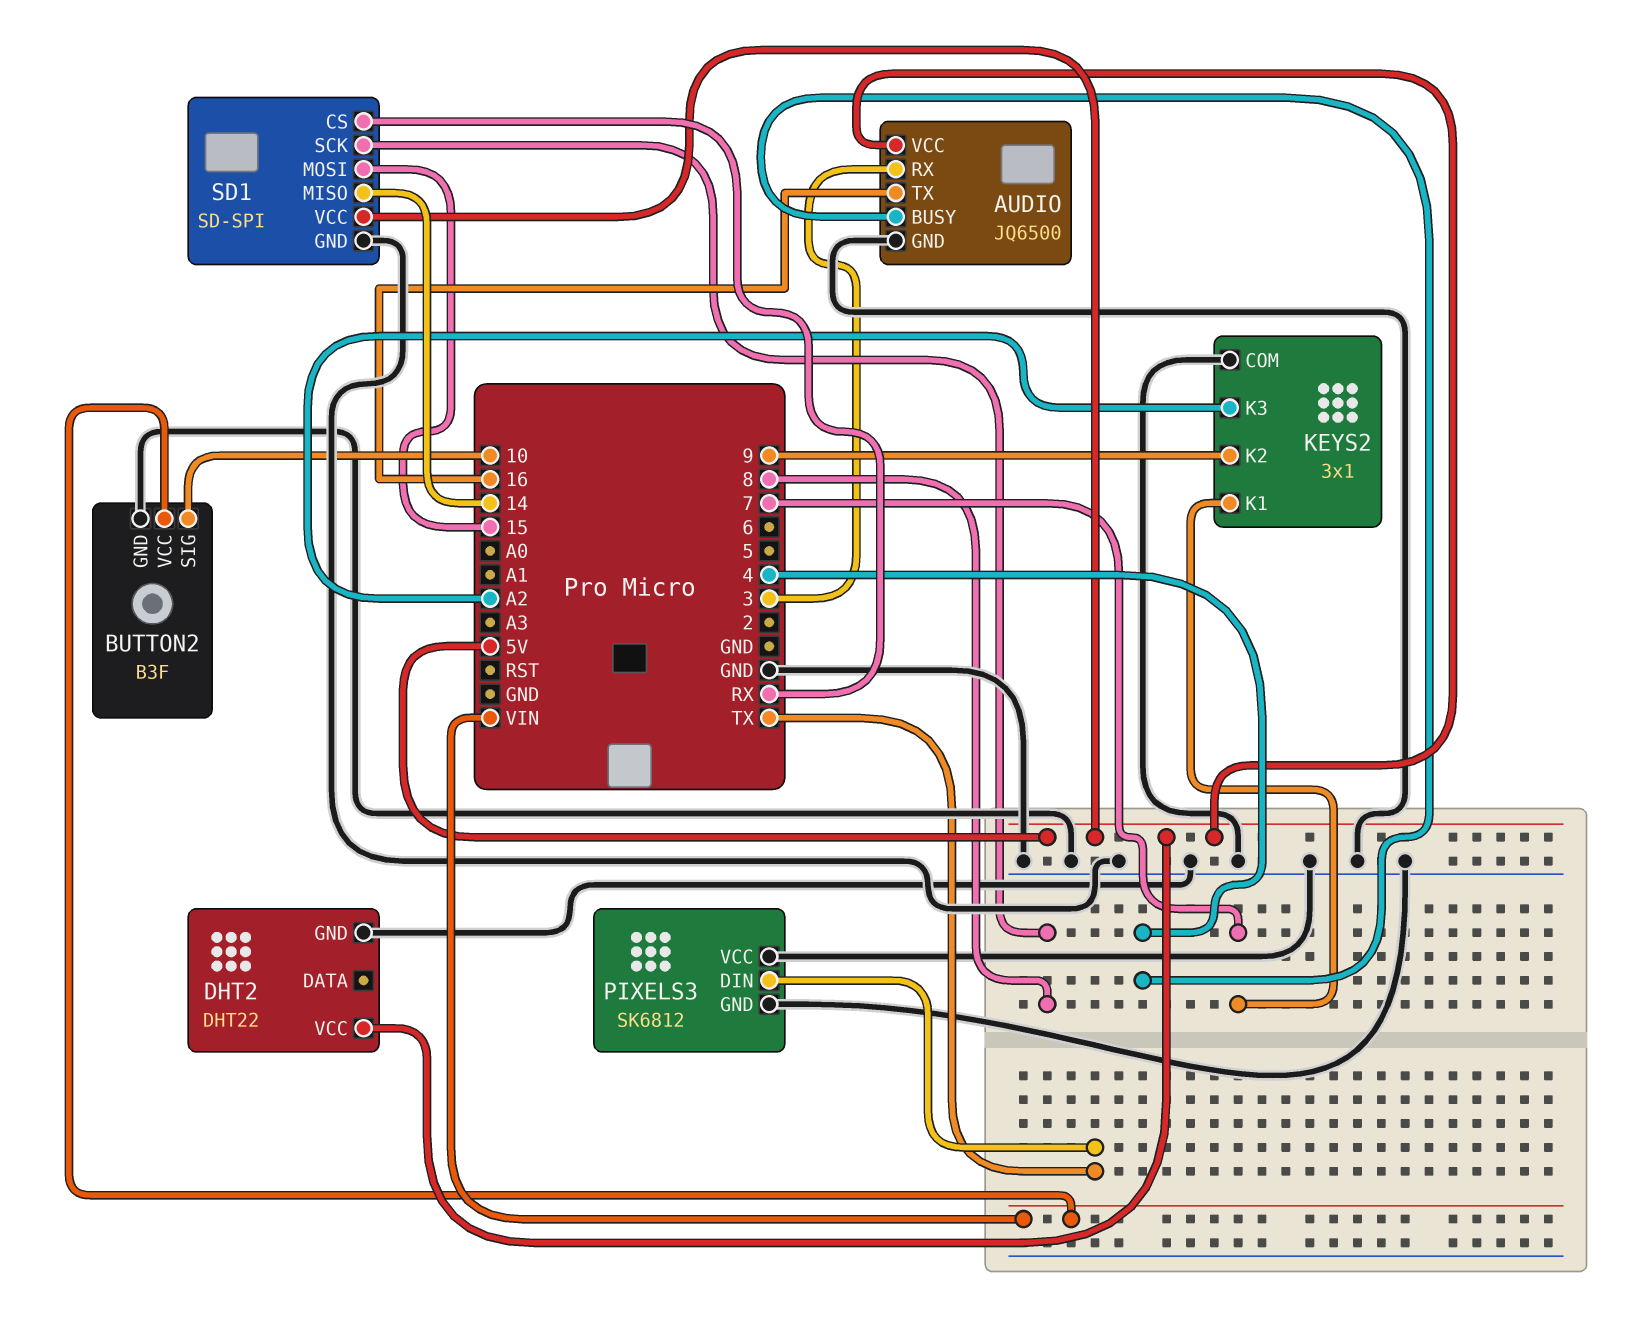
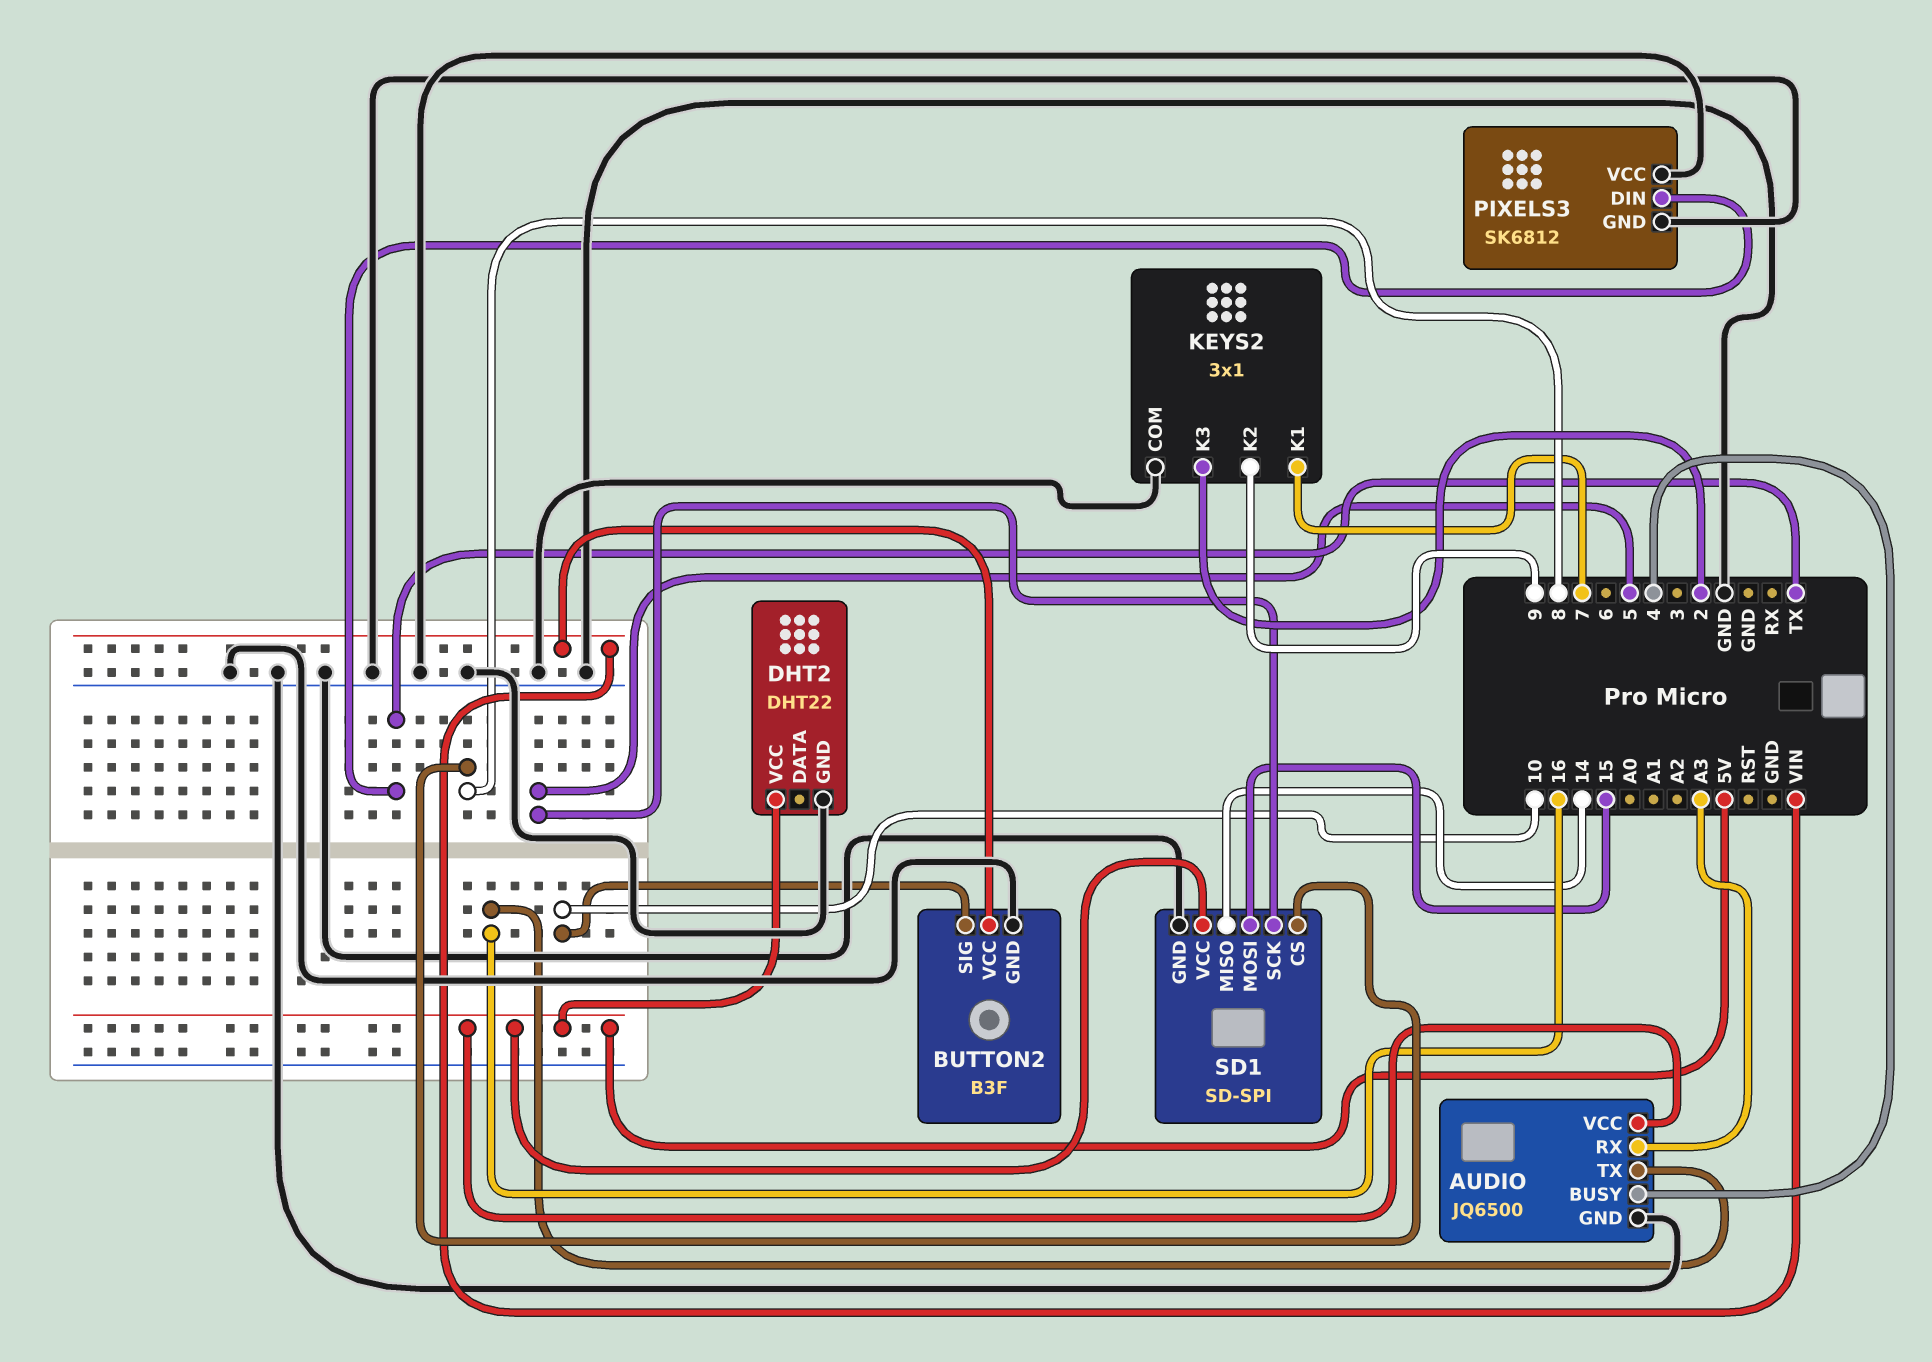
AUDIO pin RX: 3 -> A3
KEYS2 pin K3: A2 -> 2
SD1 pin CS: RX -> 8
SD1 pin SCK: 8 -> 5

